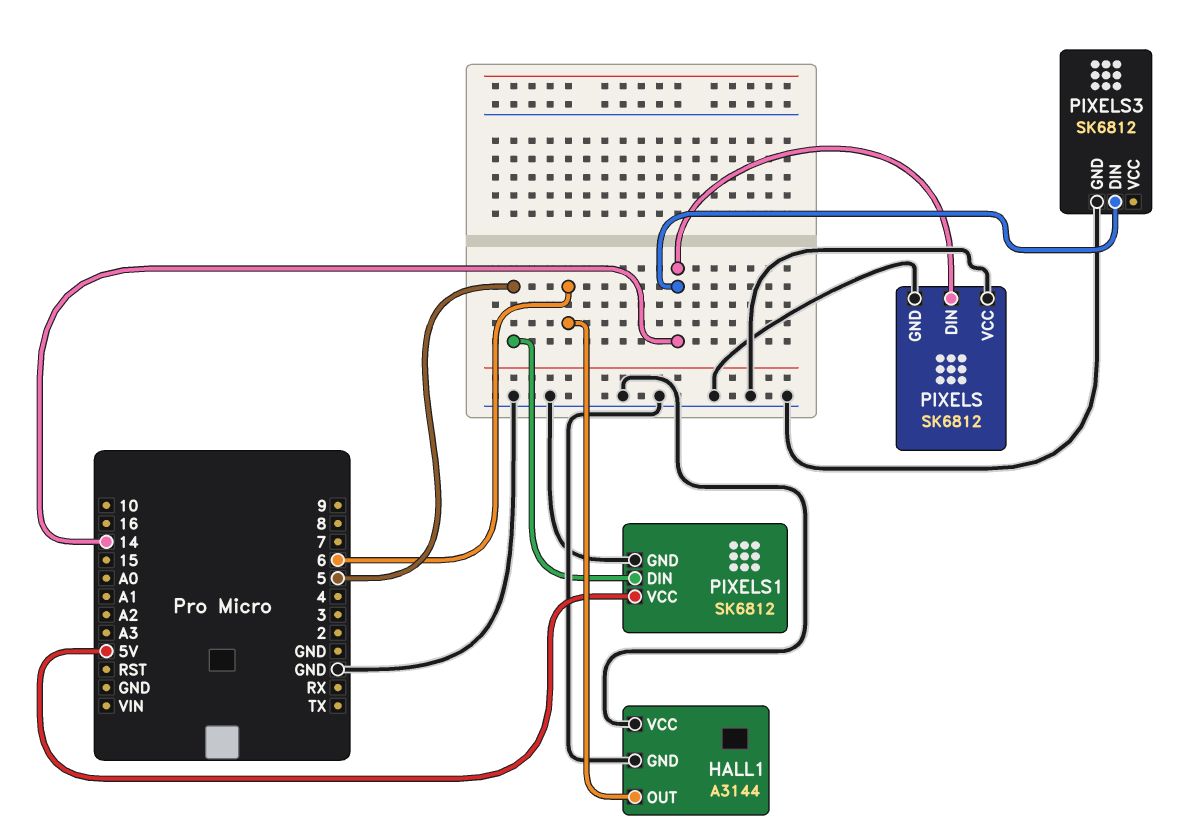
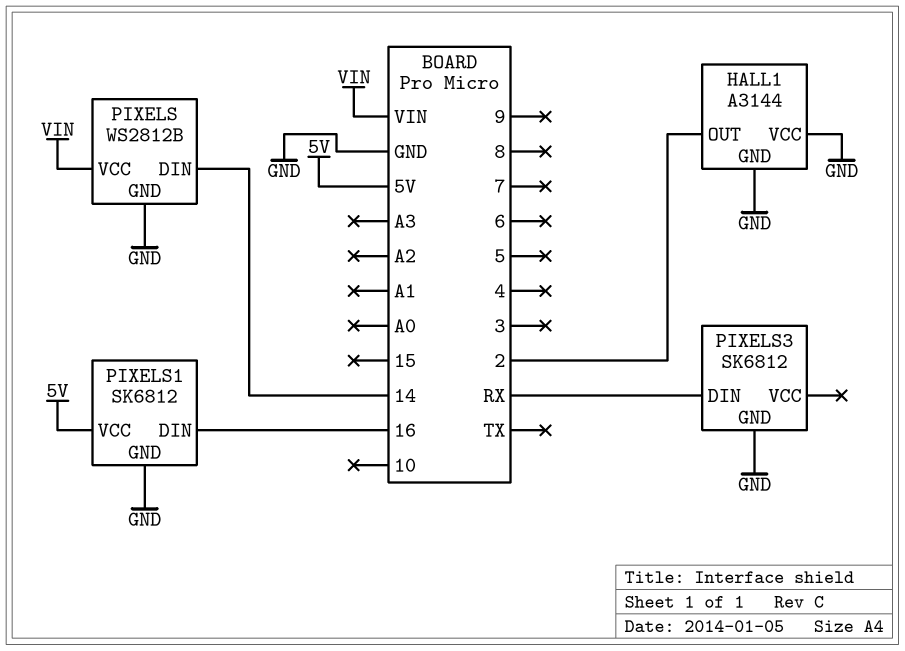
HALL1 pin OUT: 6 -> 2
PIXELS: SK6812 -> WS2812B
PIXELS pin VCC: GND -> VIN
PIXELS1 pin DIN: 5 -> 16
PIXELS3 pin DIN: 14 -> RX

